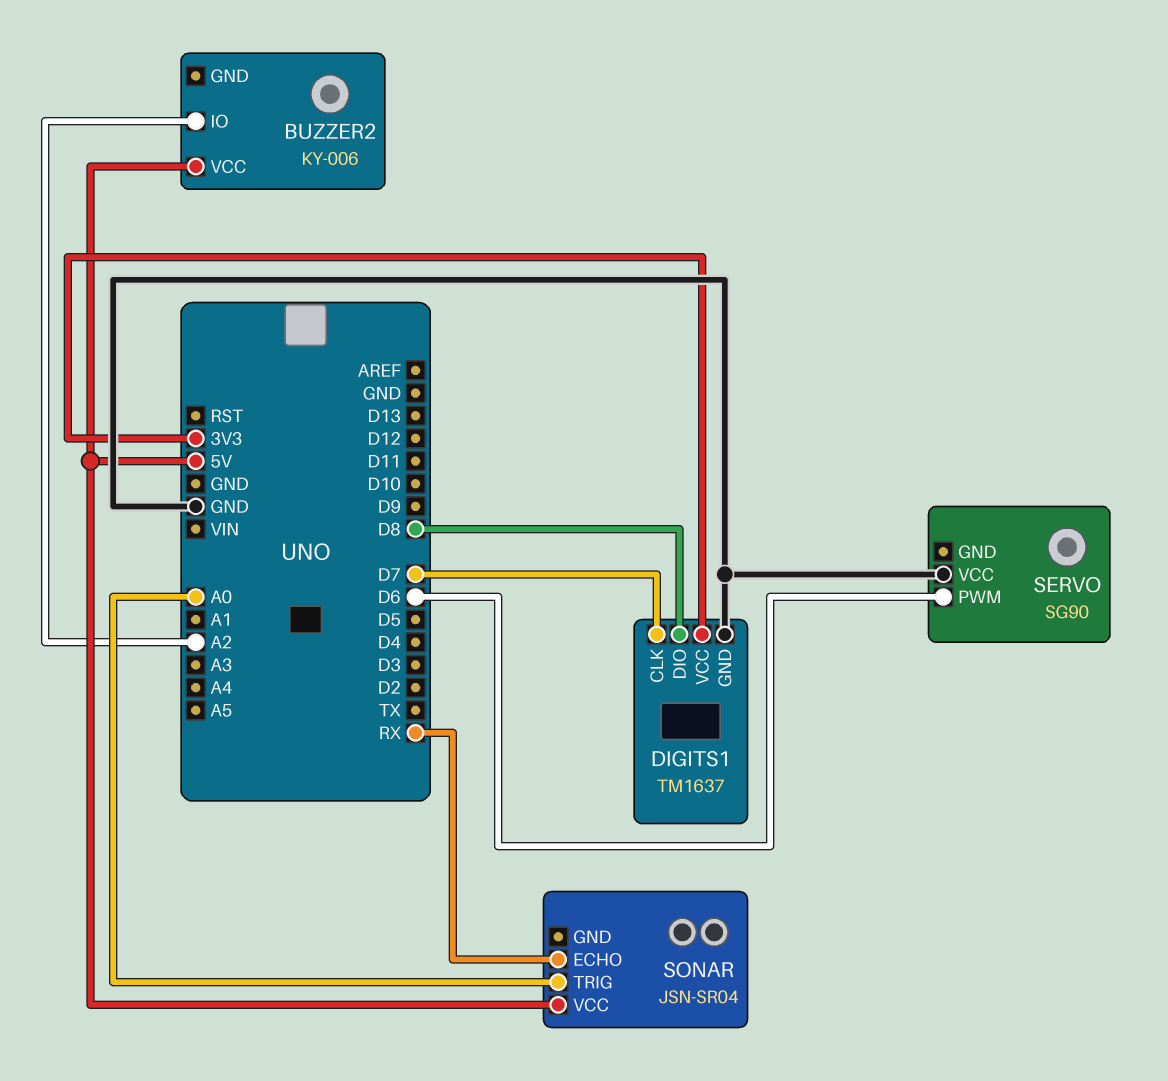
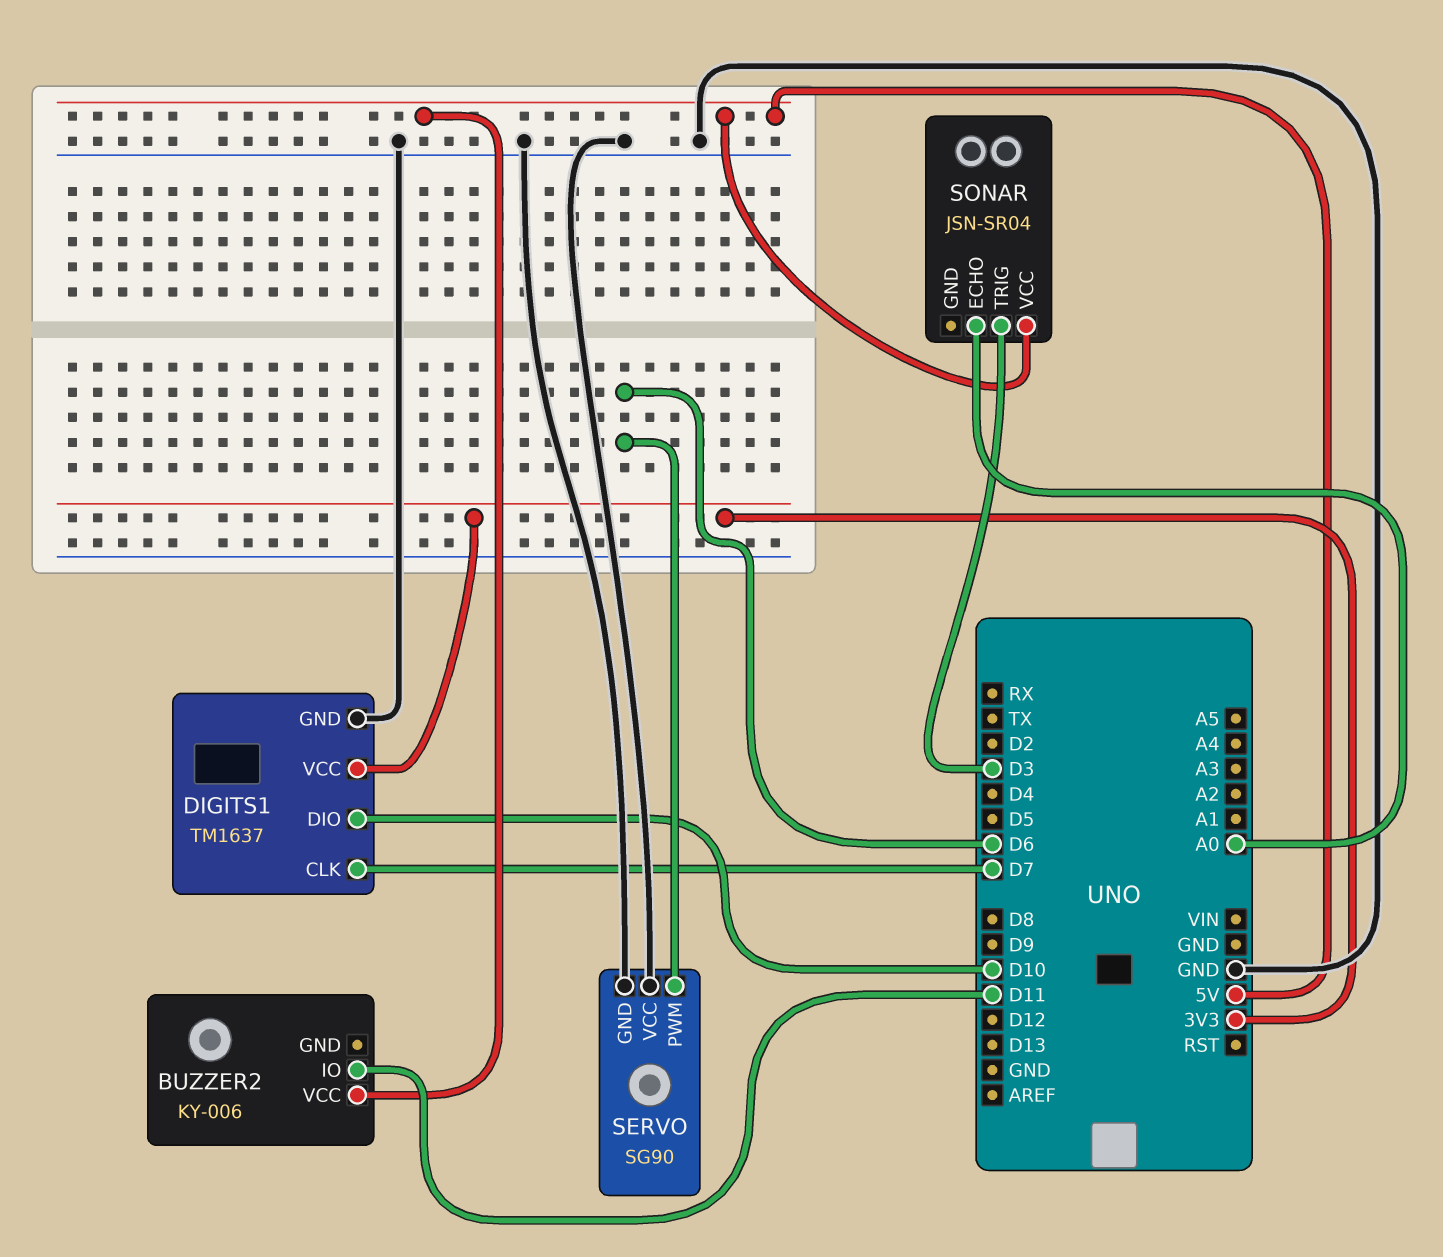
BUZZER2 pin IO: A2 -> D11
DIGITS1 pin DIO: D8 -> D10
SERVO pin GND: none -> GND
SONAR pin ECHO: RX -> A0
SONAR pin TRIG: A0 -> D3

